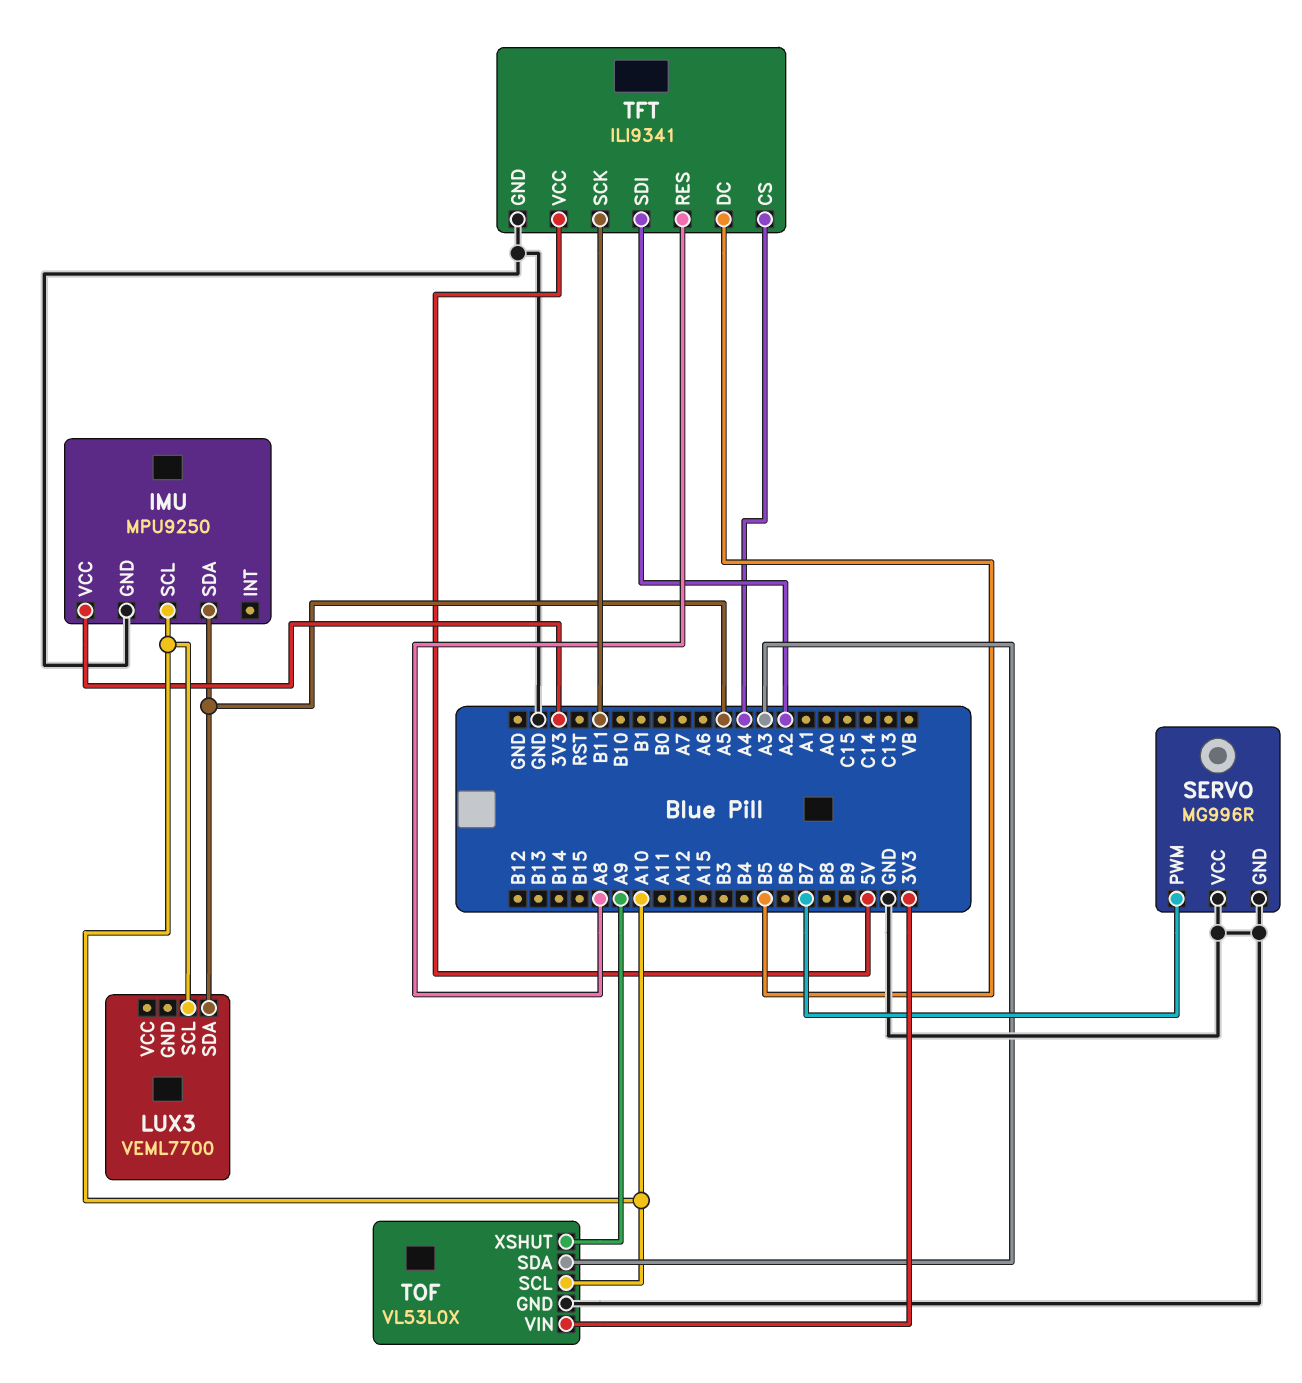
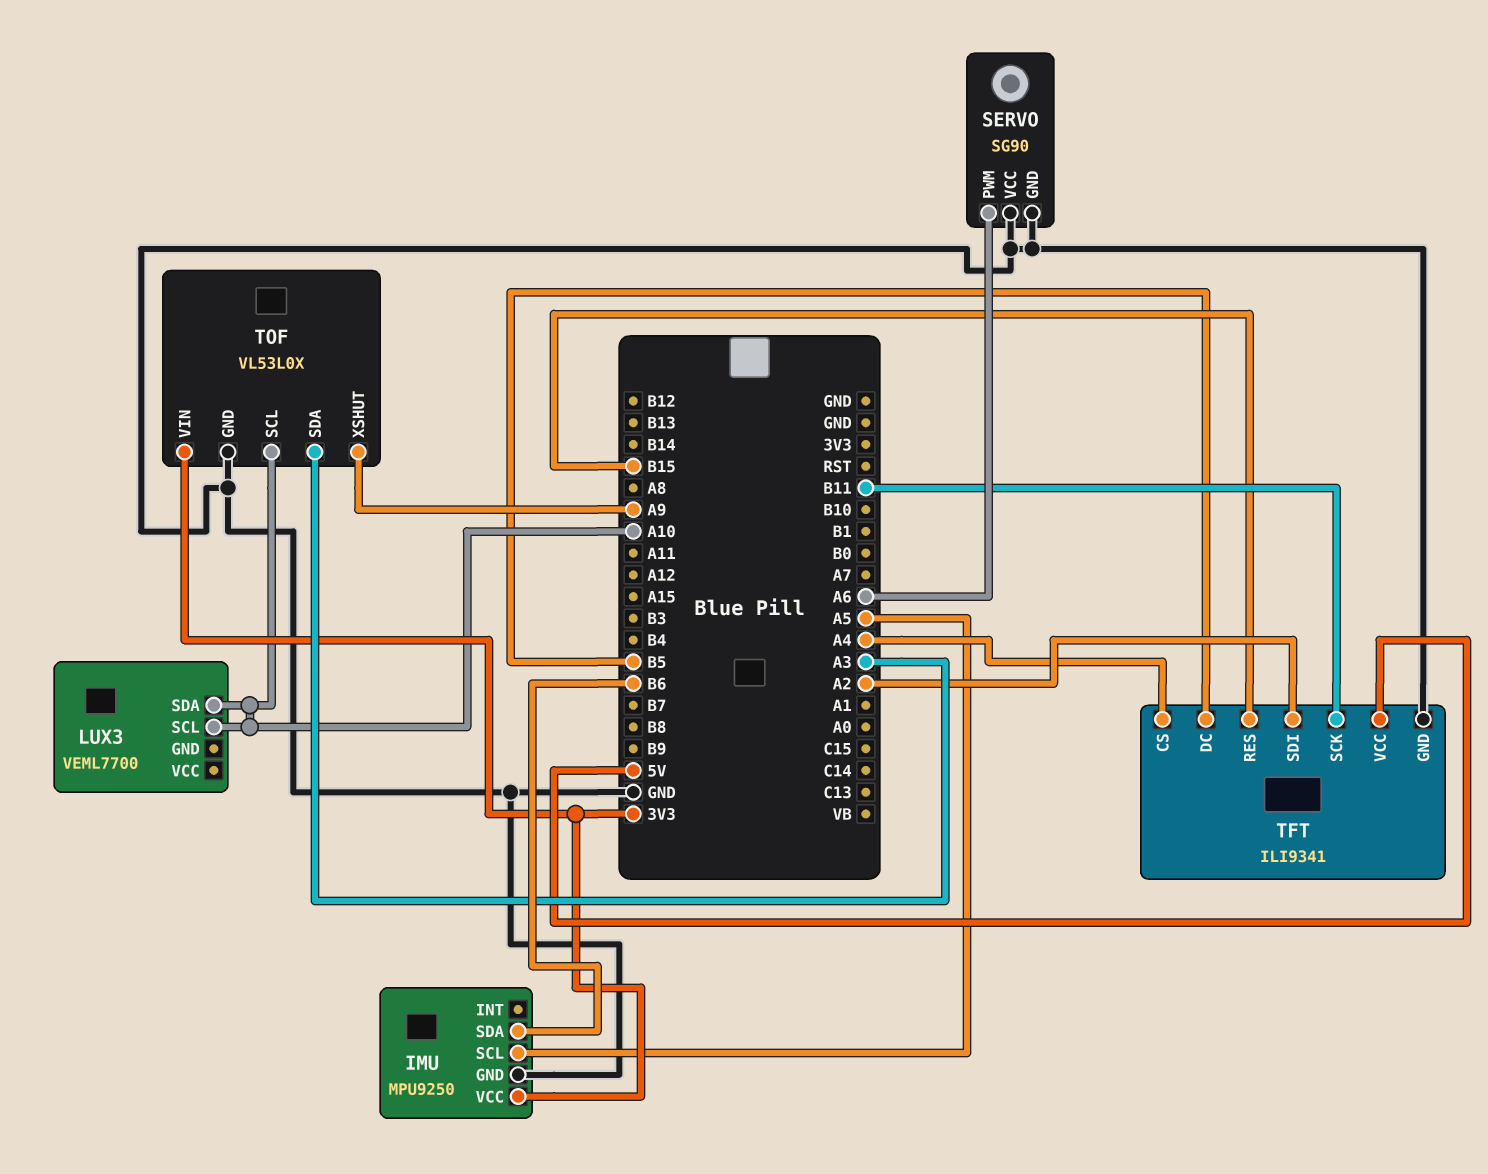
IMU pin SCL: A10 -> A5
IMU pin SDA: A5 -> B6
LUX3 pin SDA: A5 -> A10
SERVO: MG996R -> SG90
SERVO pin PWM: B7 -> A6
TFT pin RES: A8 -> B15

